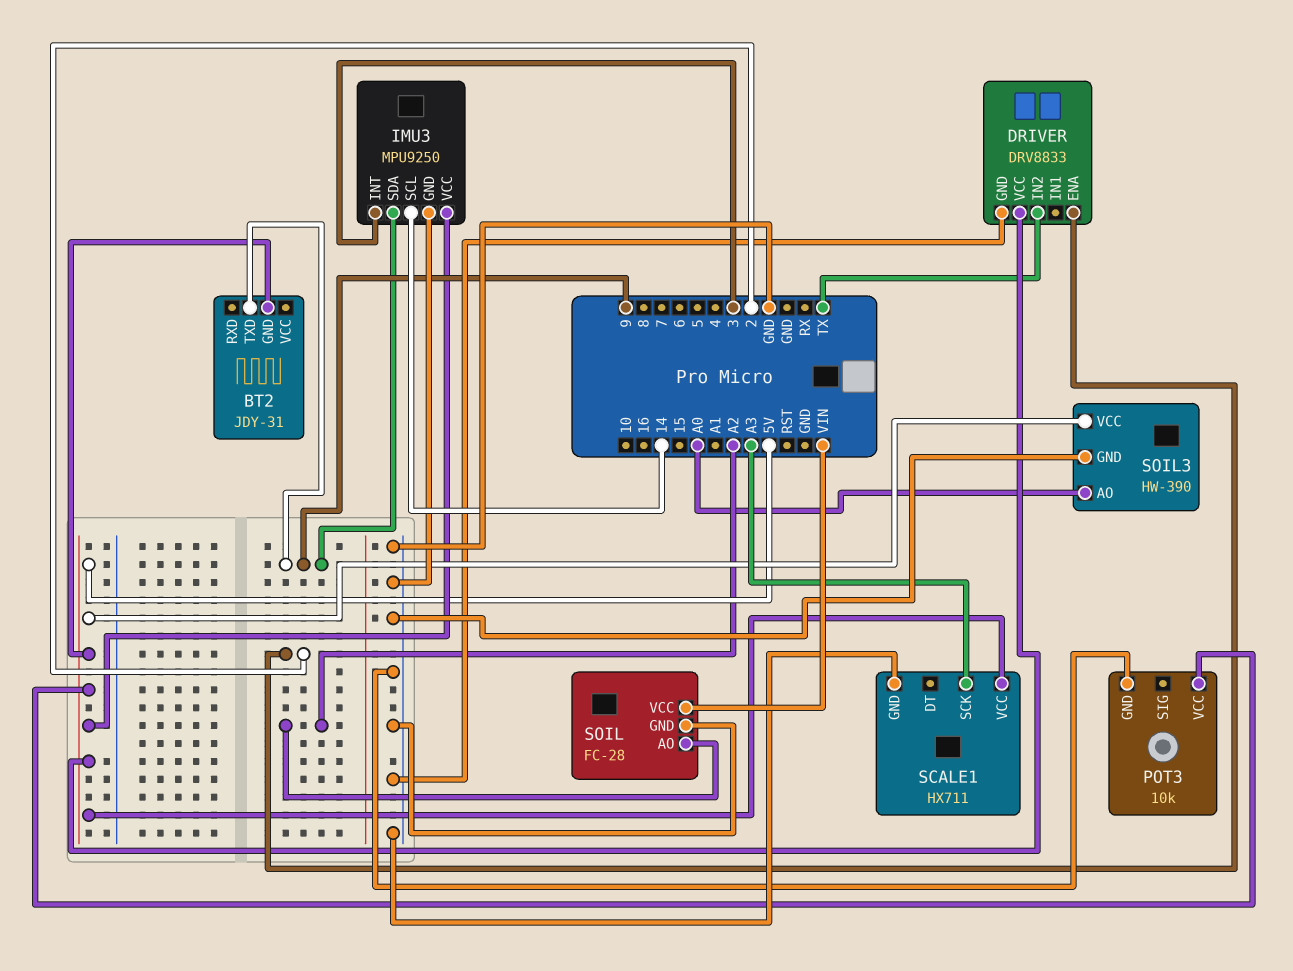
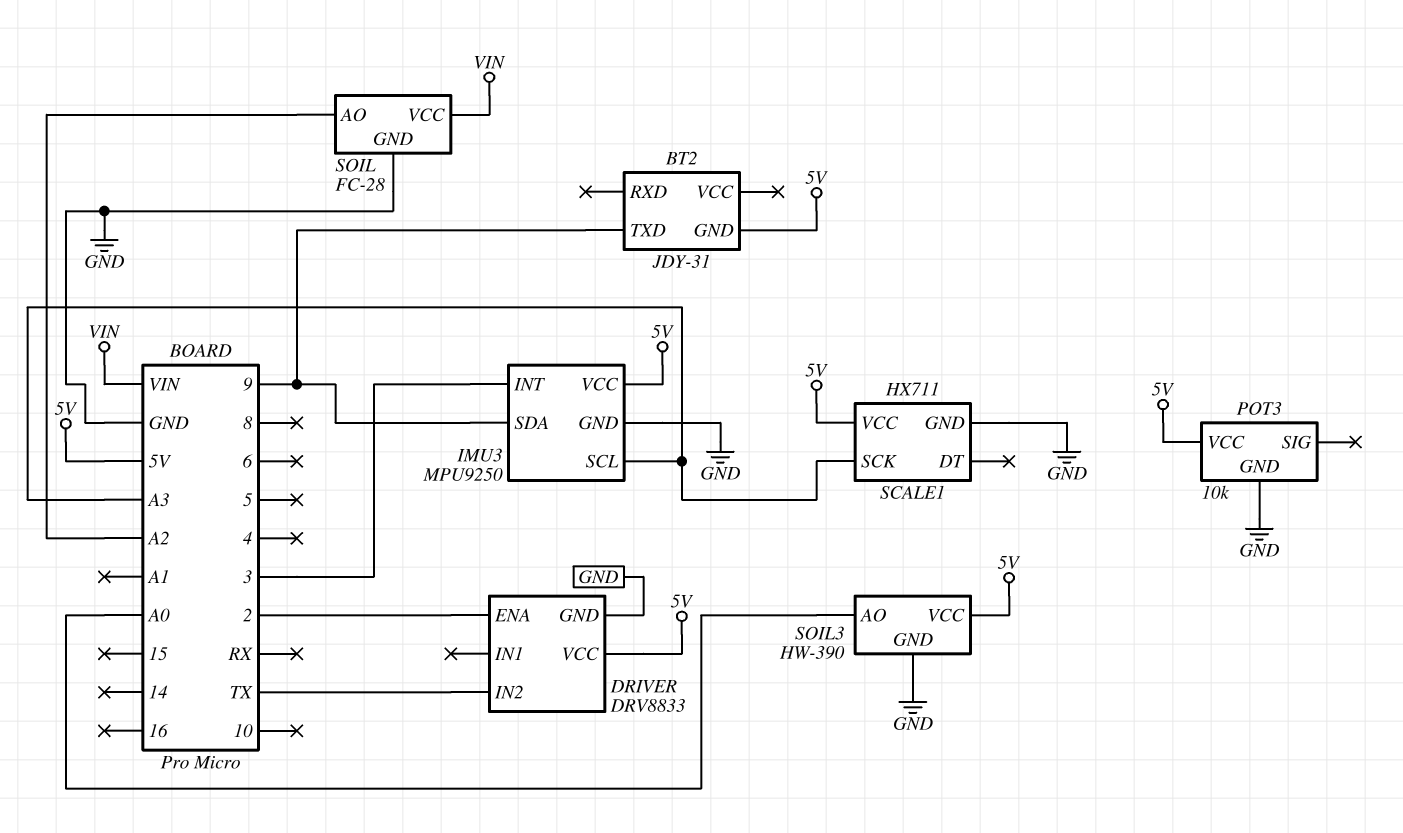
IMU3 pin SCL: 14 -> A3

